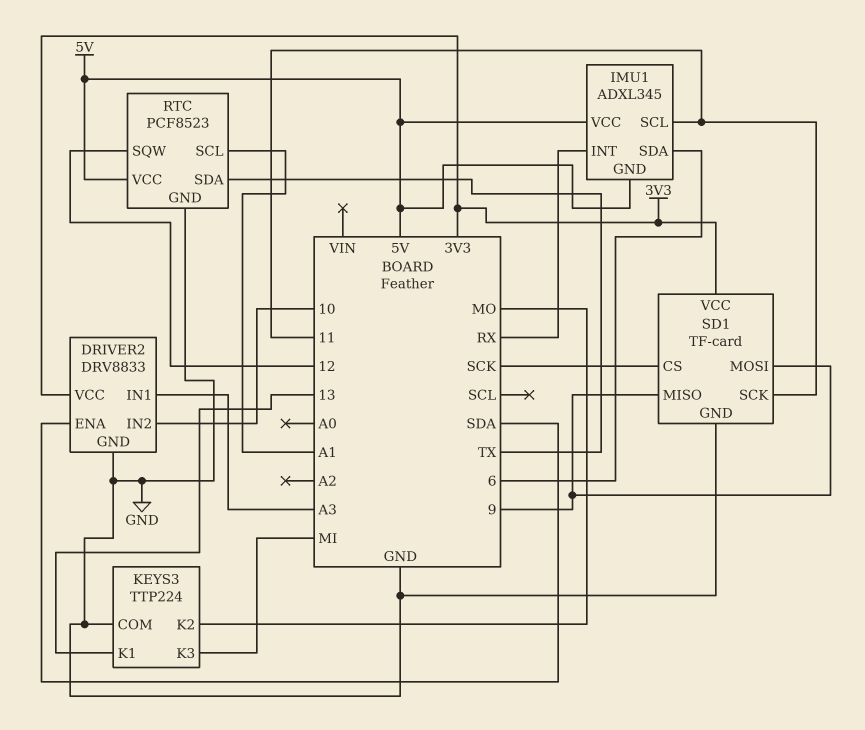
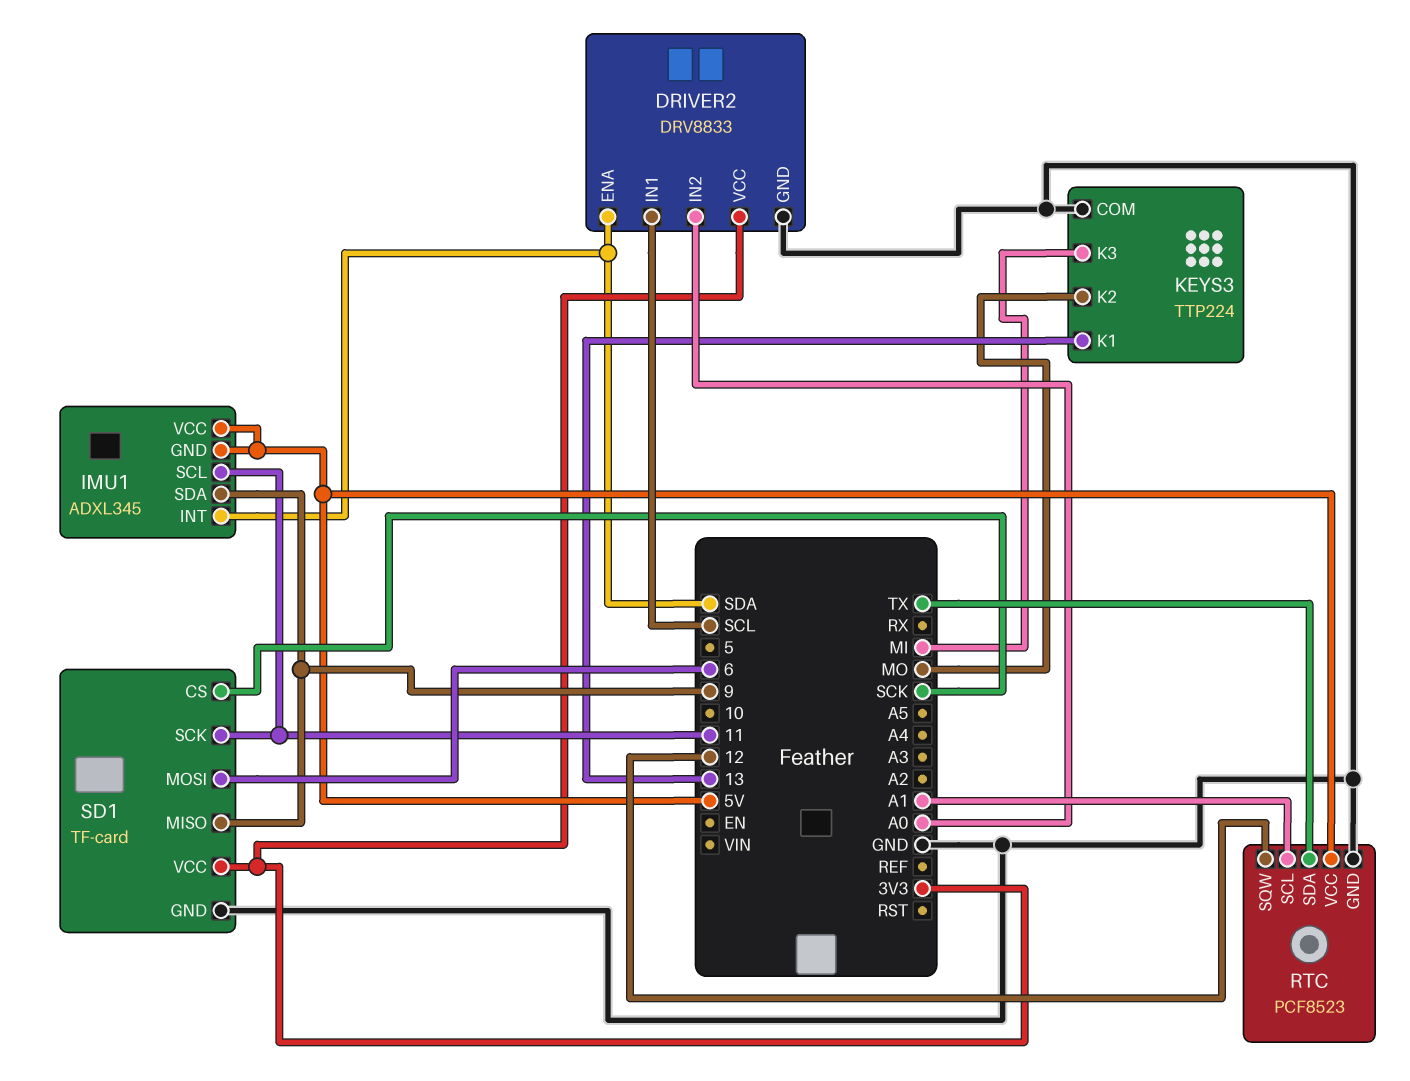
DRIVER2 pin IN1: A3 -> SCL
DRIVER2 pin IN2: 10 -> A0
IMU1 pin INT: RX -> SDA
IMU1 pin SDA: 6 -> 9
SD1 pin MOSI: 9 -> 6

